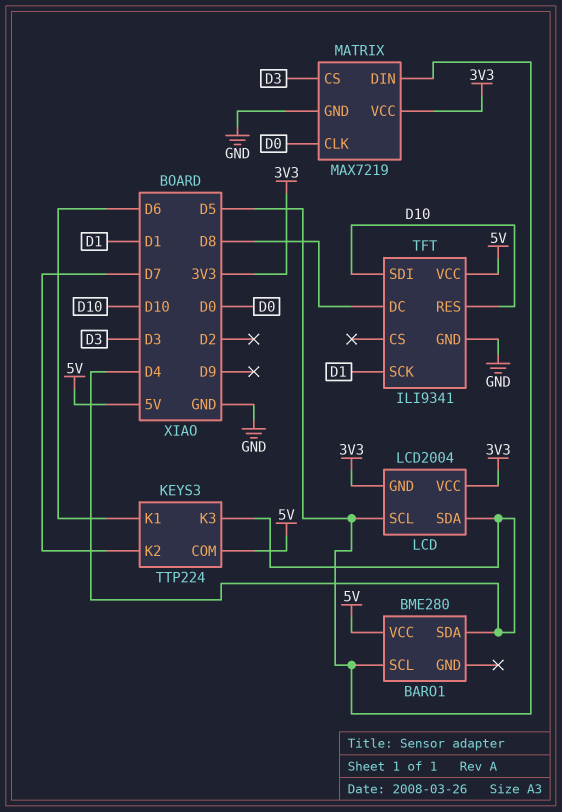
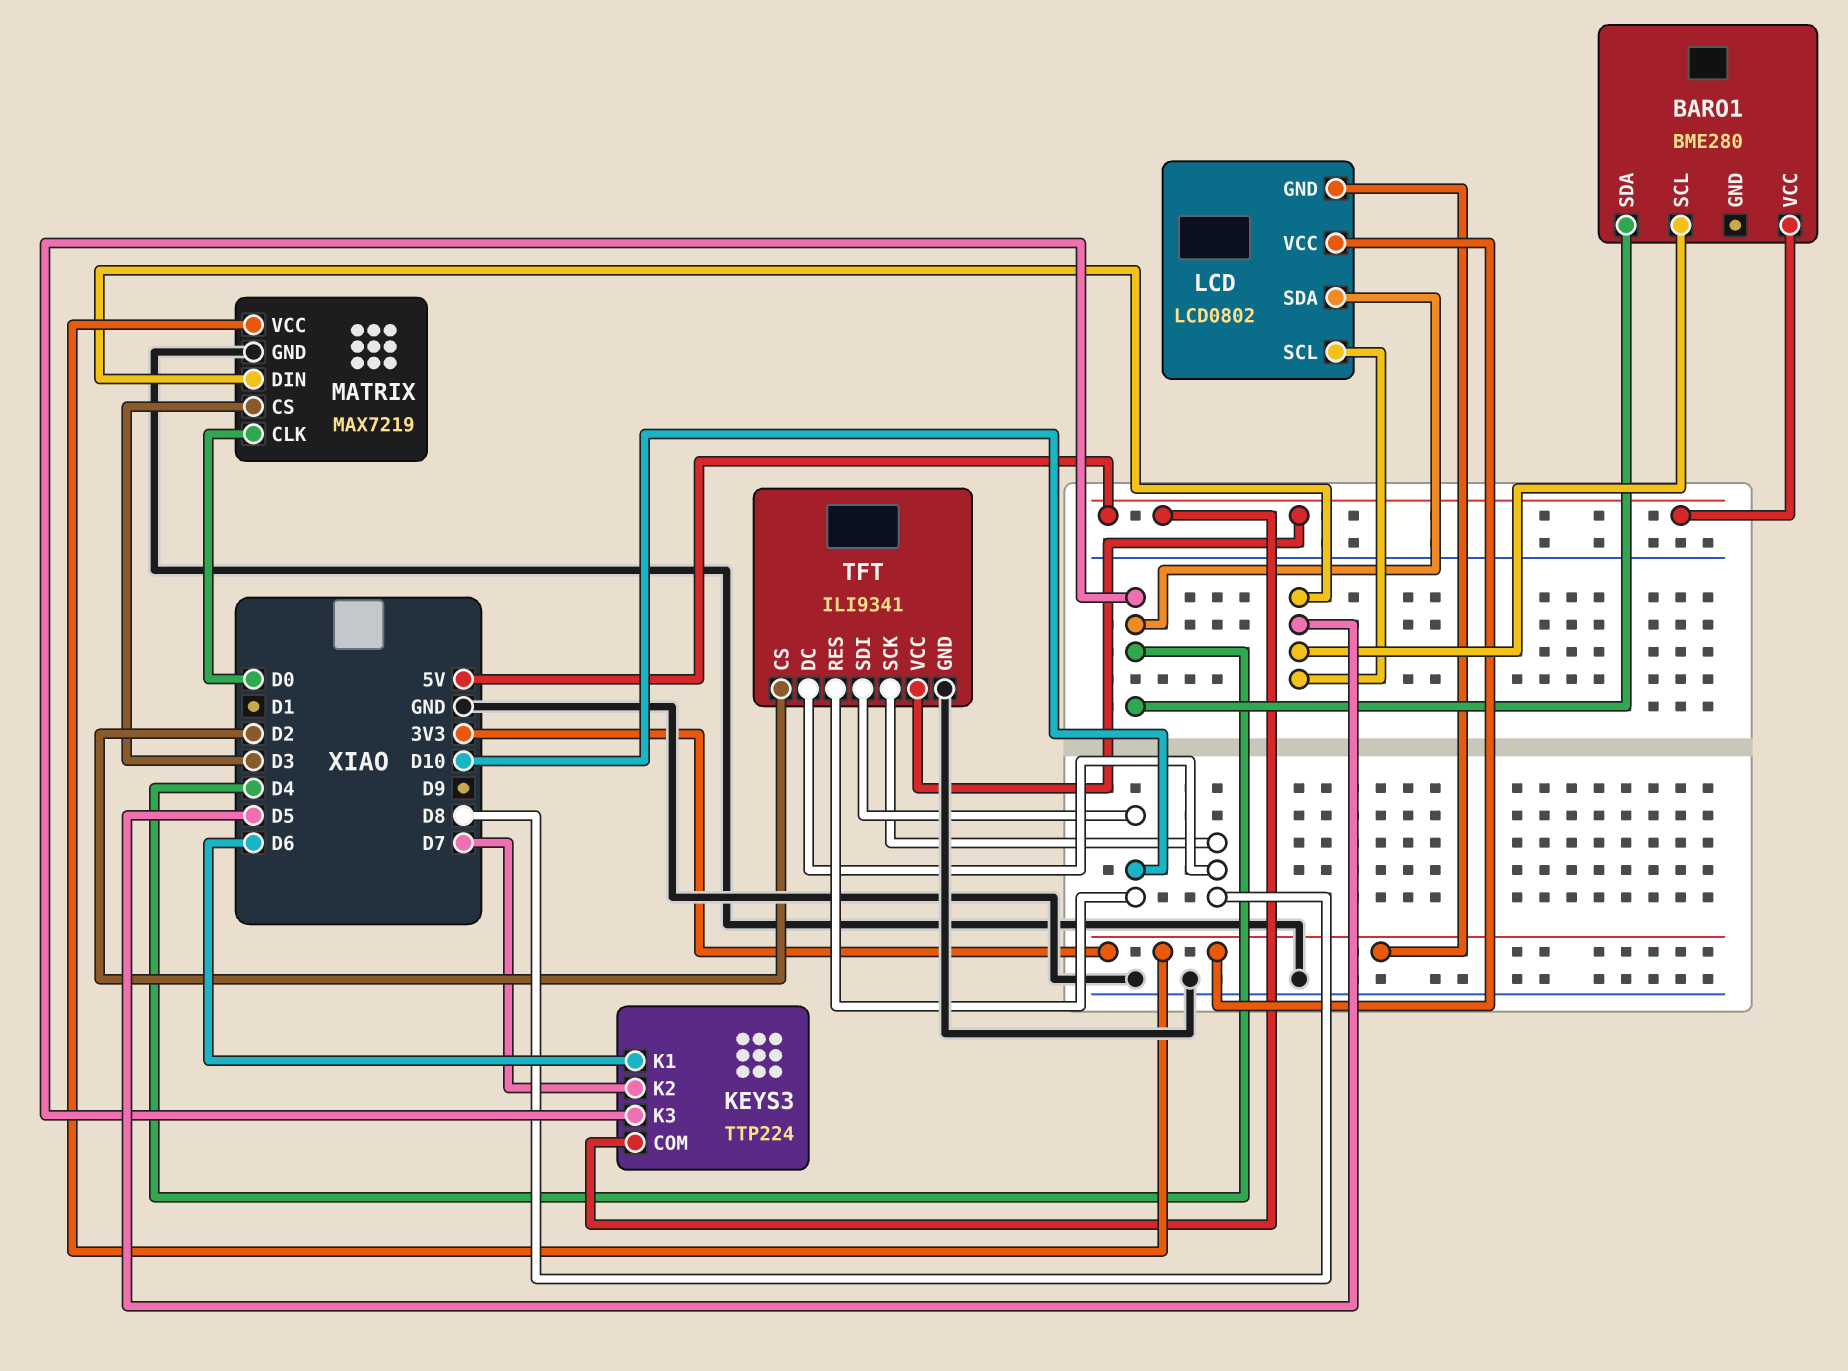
LCD: LCD2004 -> LCD0802
TFT pin CS: none -> D2
TFT pin SCK: D1 -> D8

